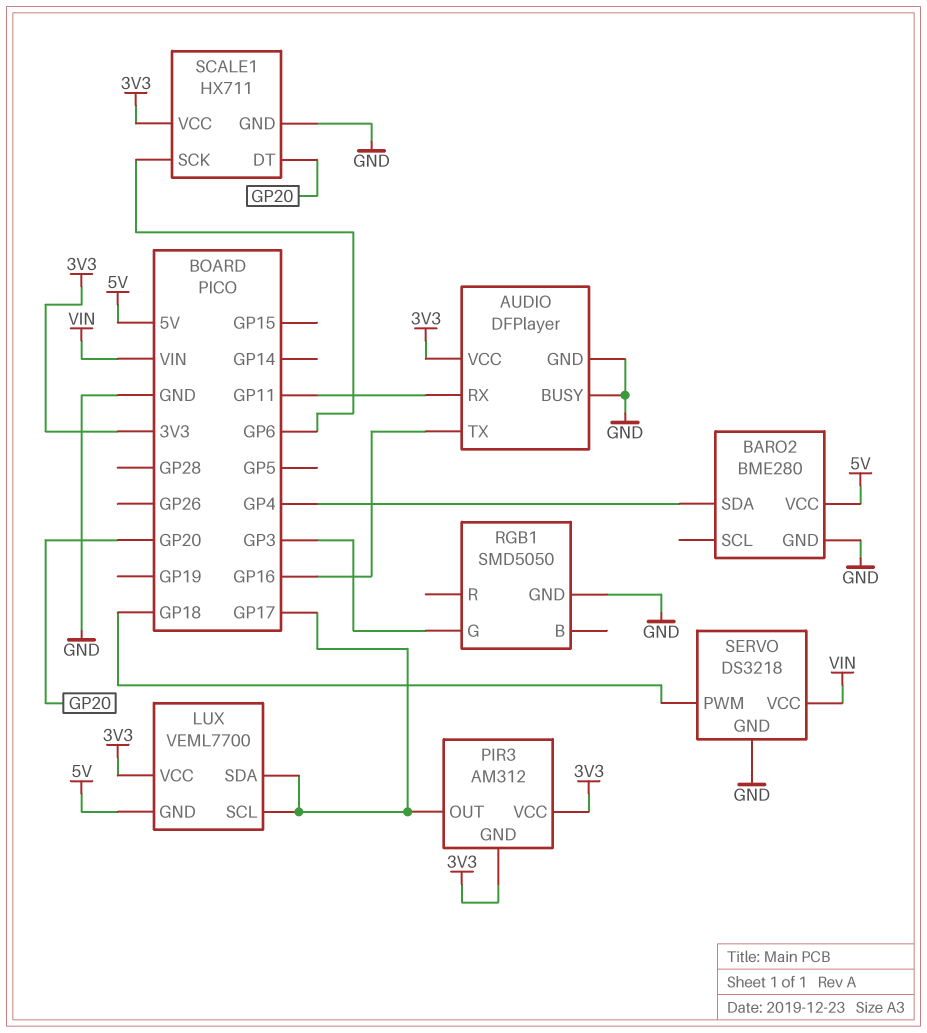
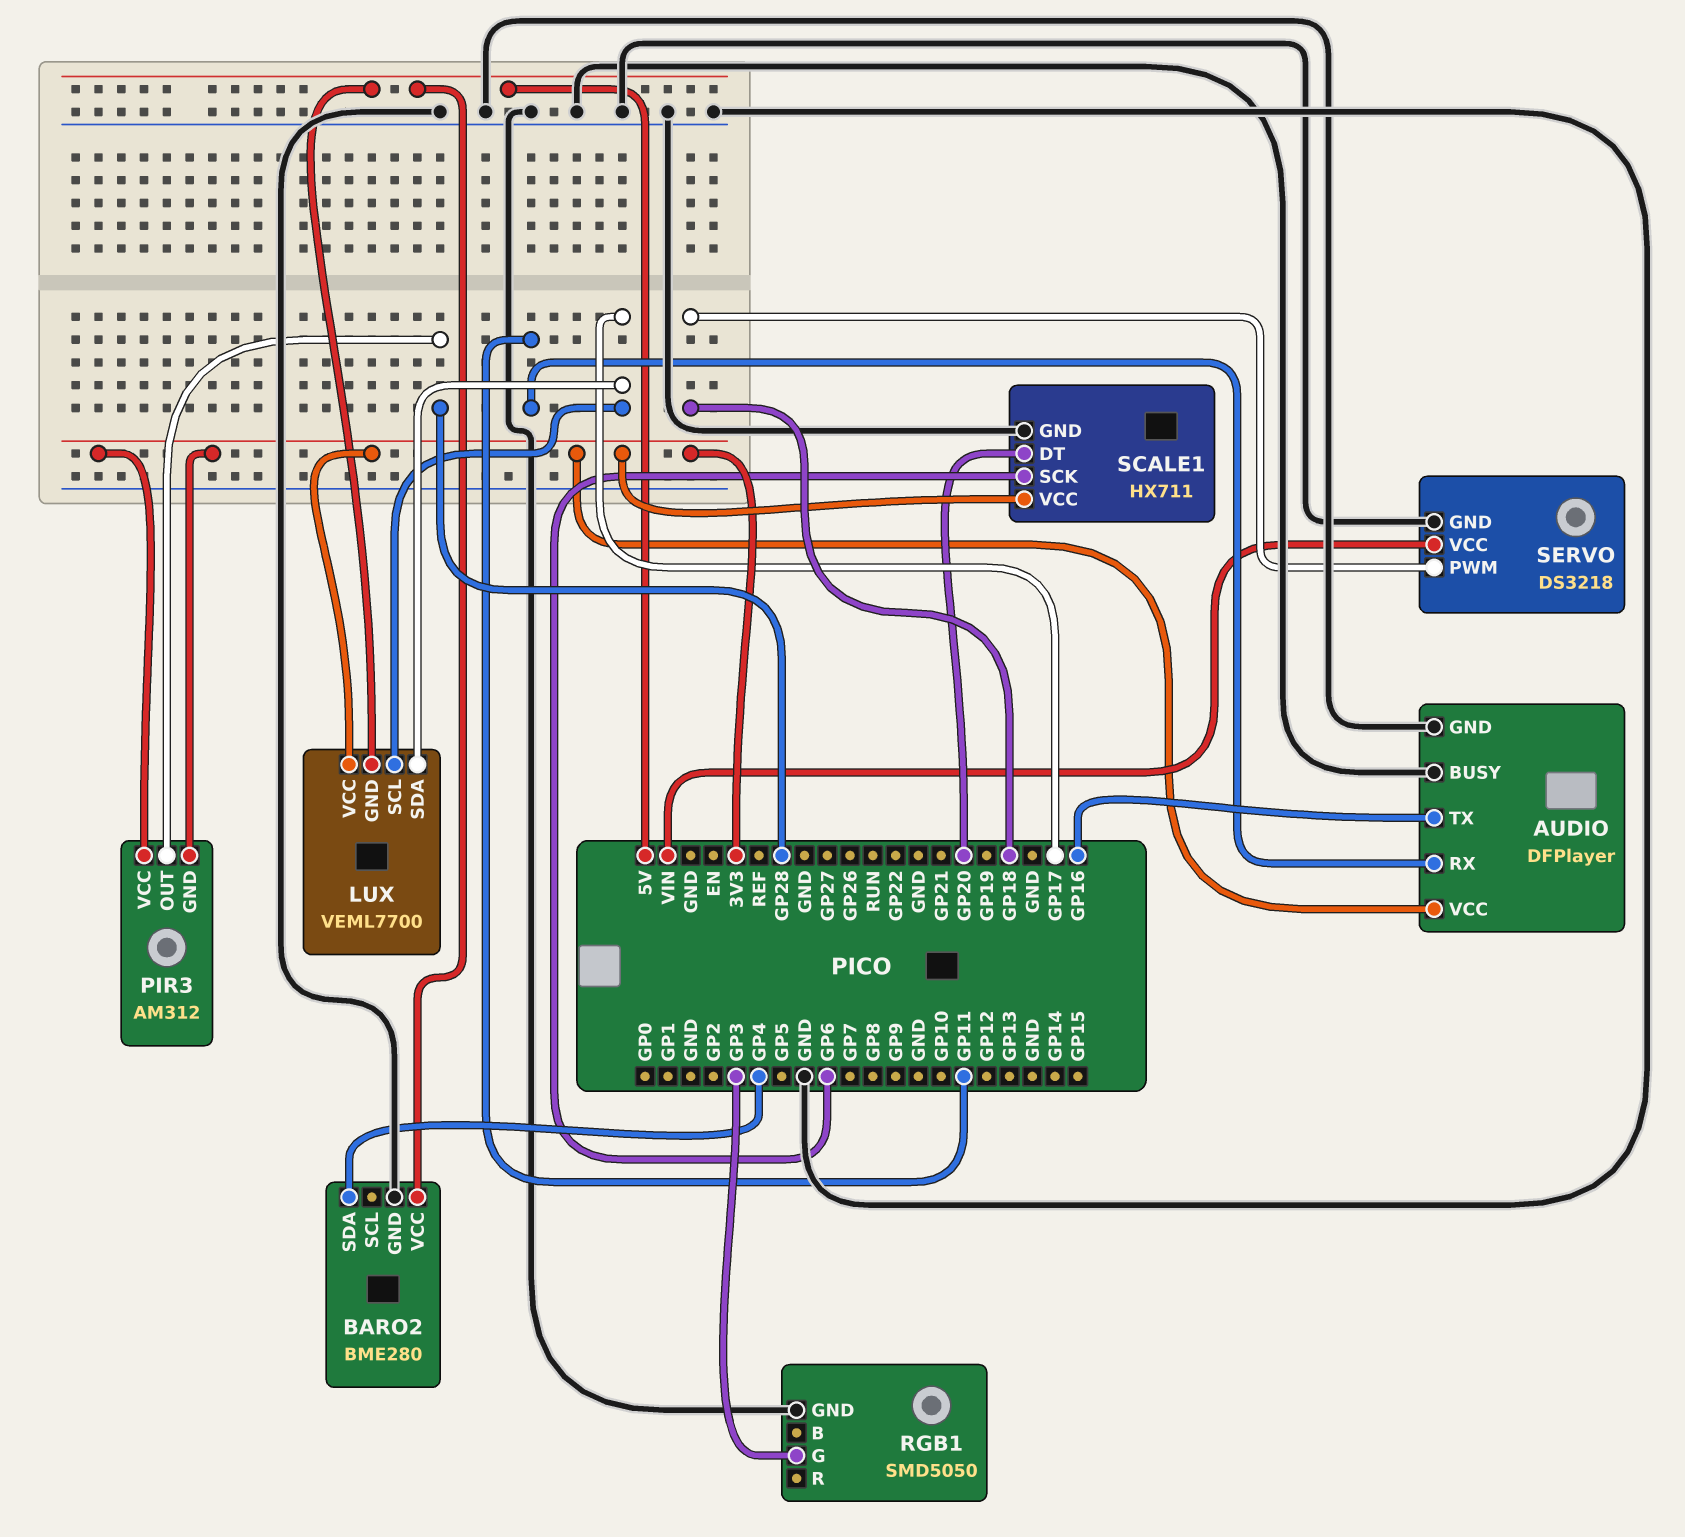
PIR3 pin OUT: GP17 -> GP28

